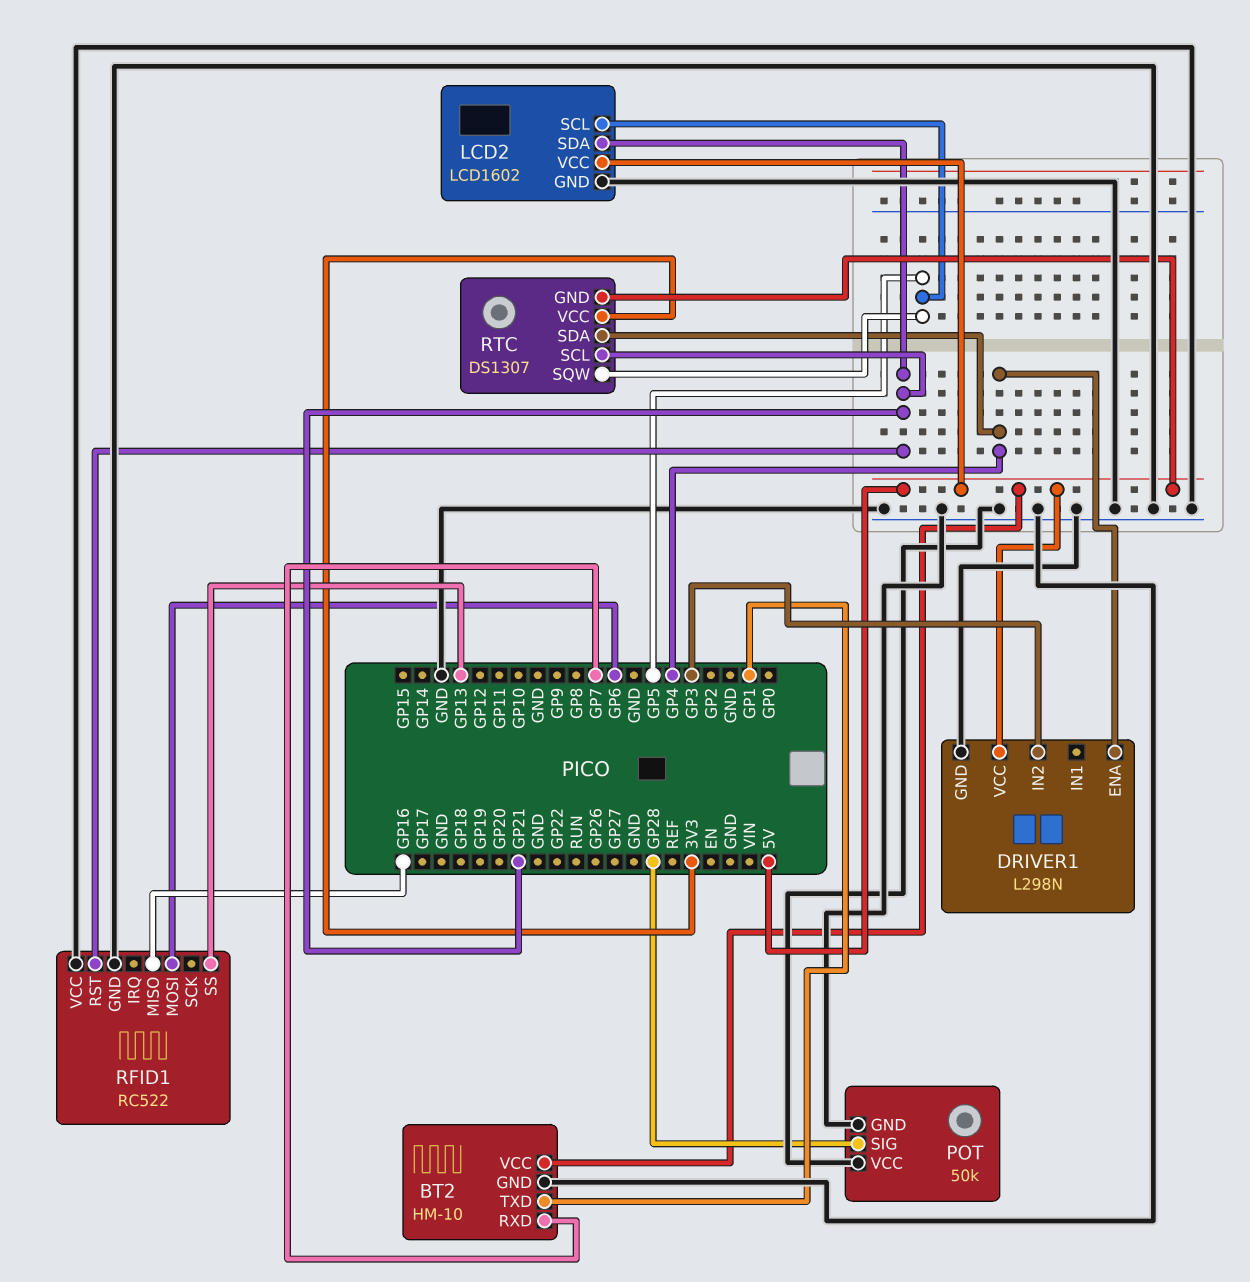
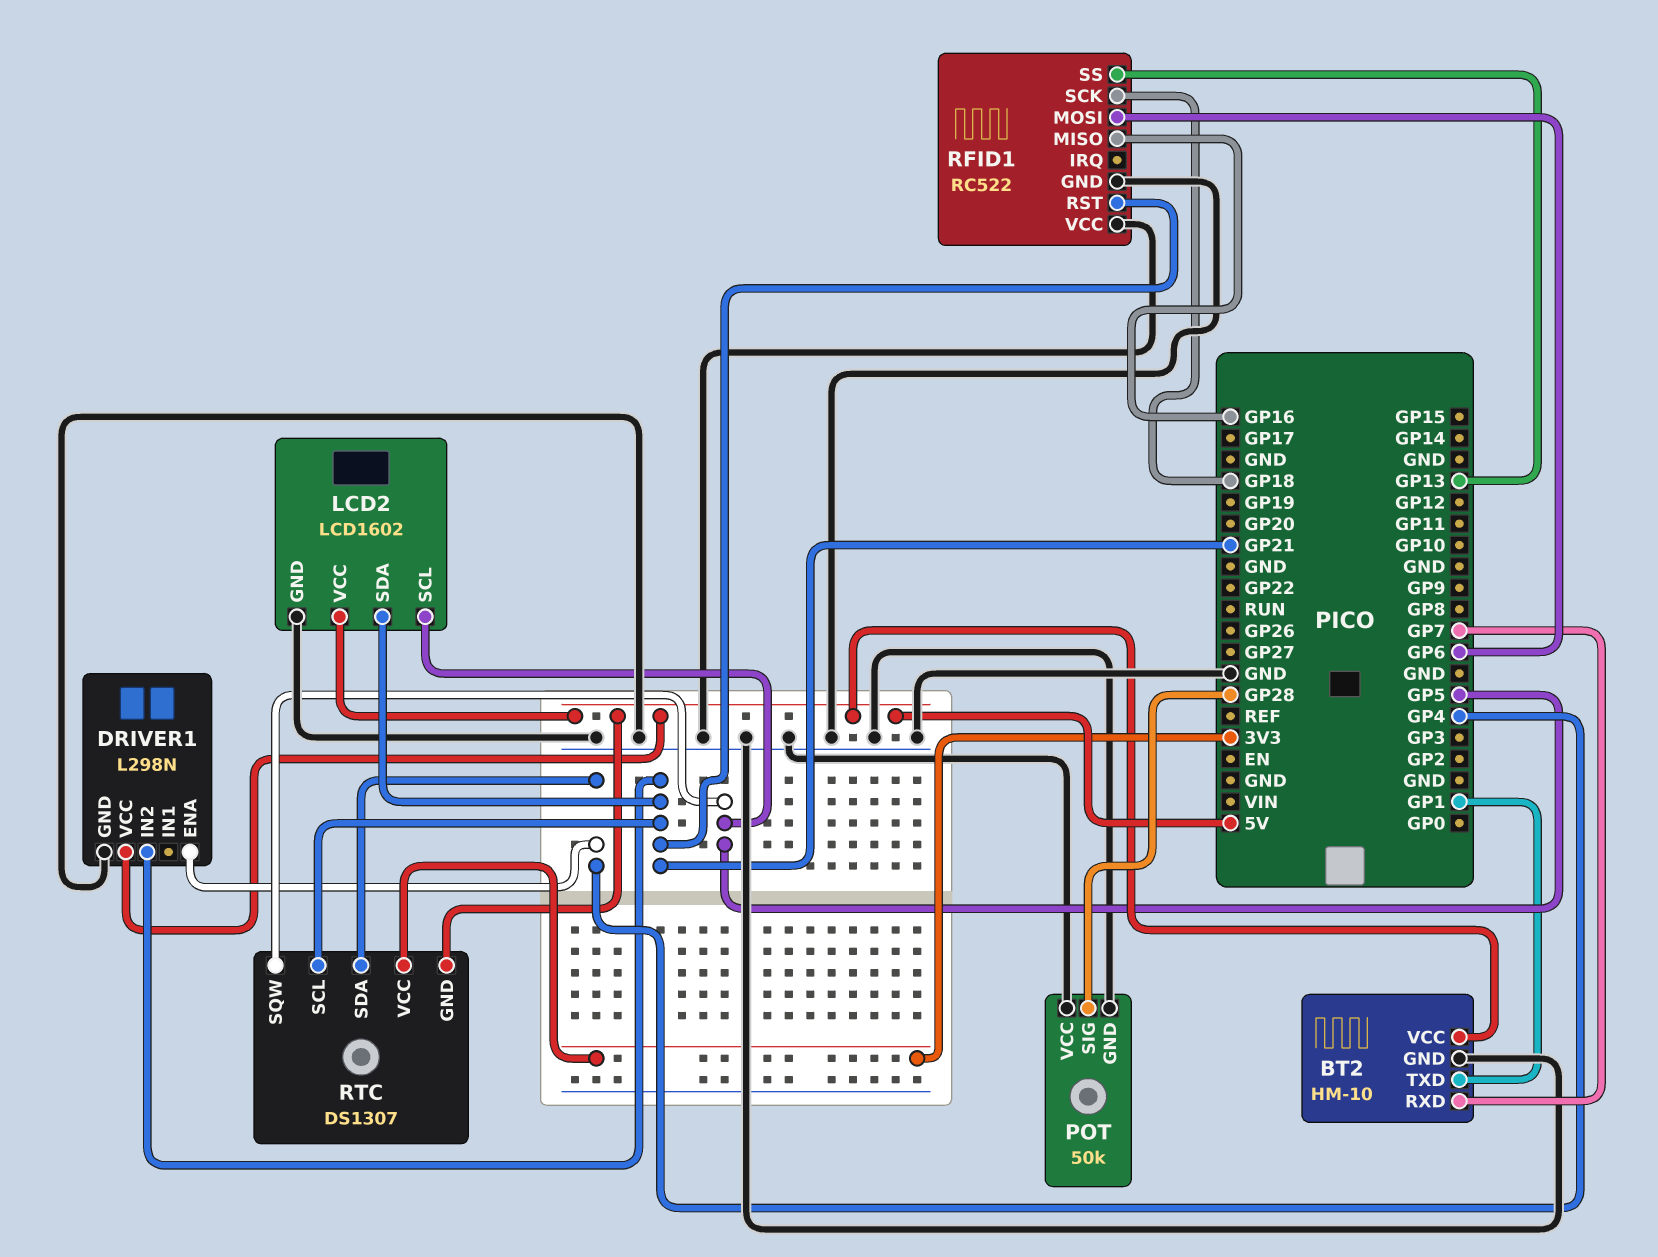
DRIVER1 pin IN2: GP3 -> GP21
RFID1 pin SCK: none -> GP18

